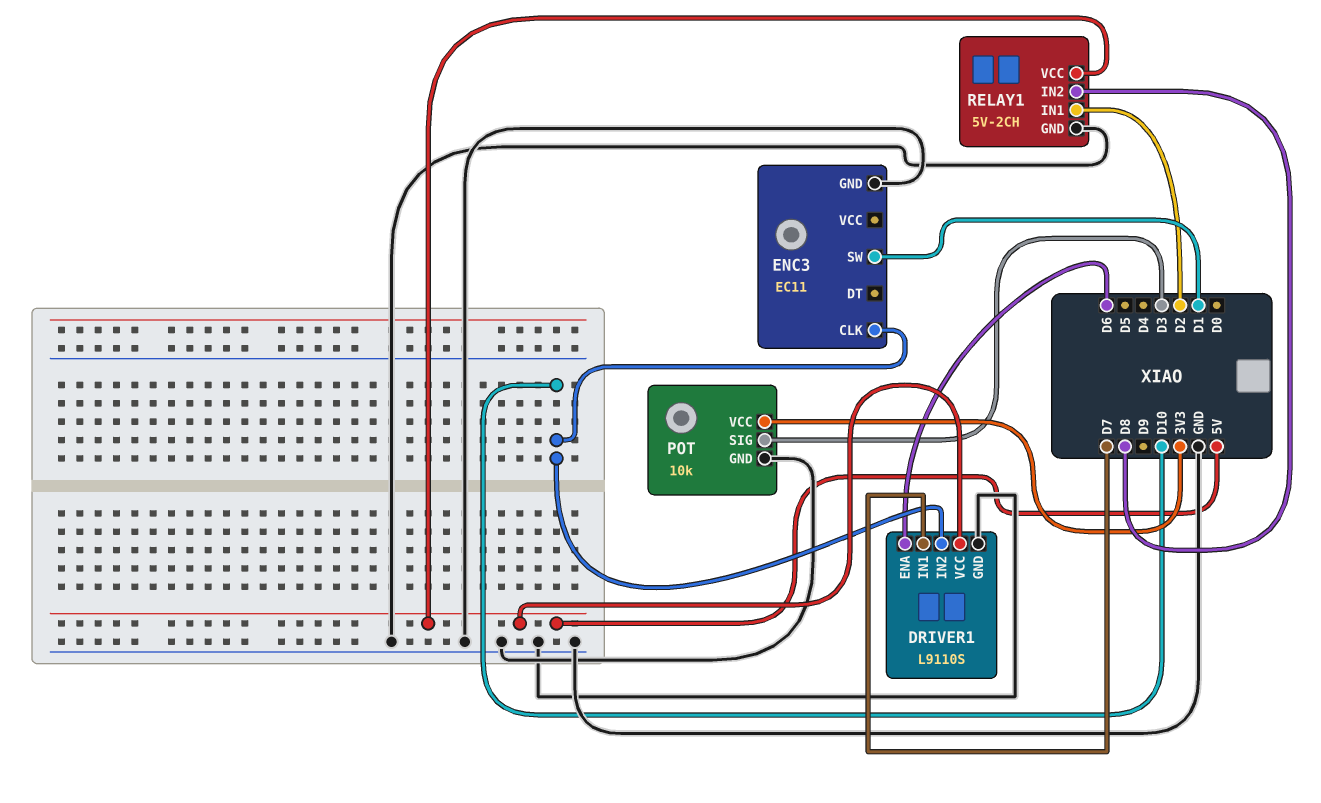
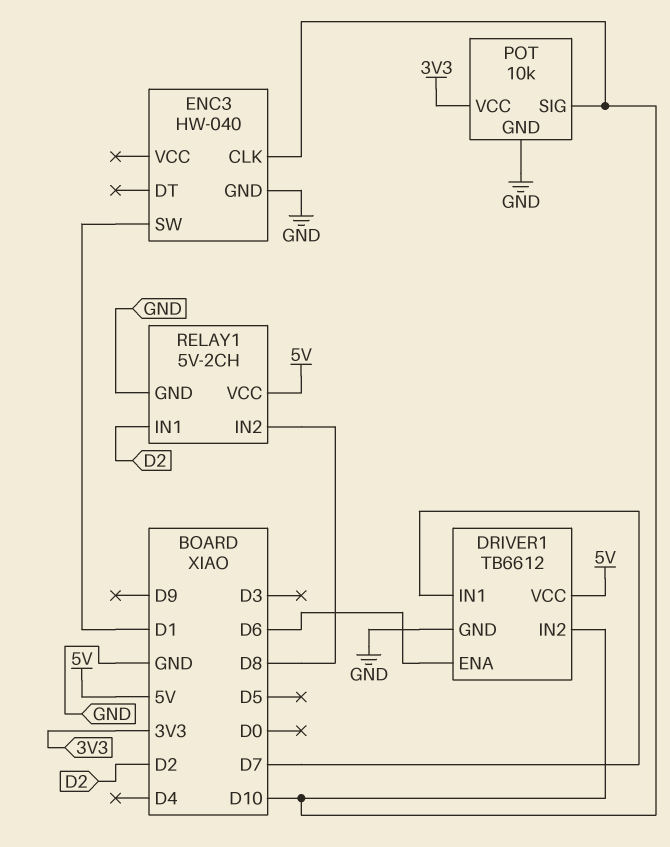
DRIVER1: L9110S -> TB6612
ENC3: EC11 -> HW-040
POT pin SIG: D3 -> D10

